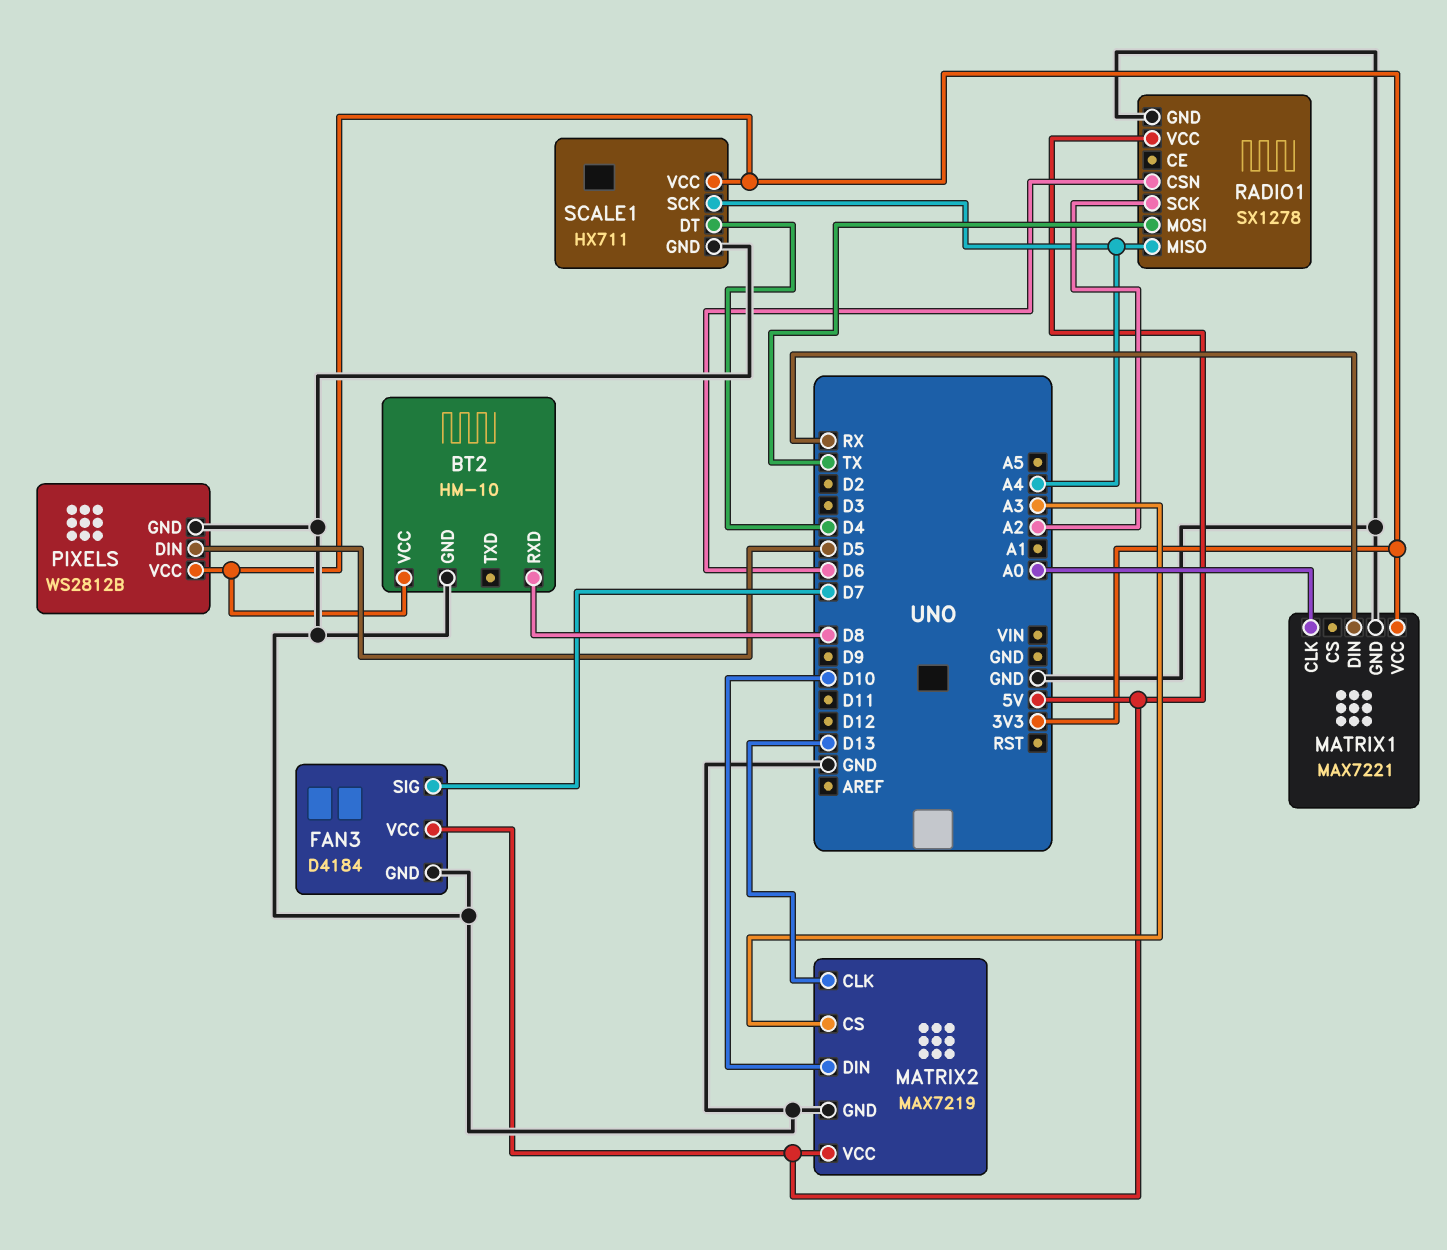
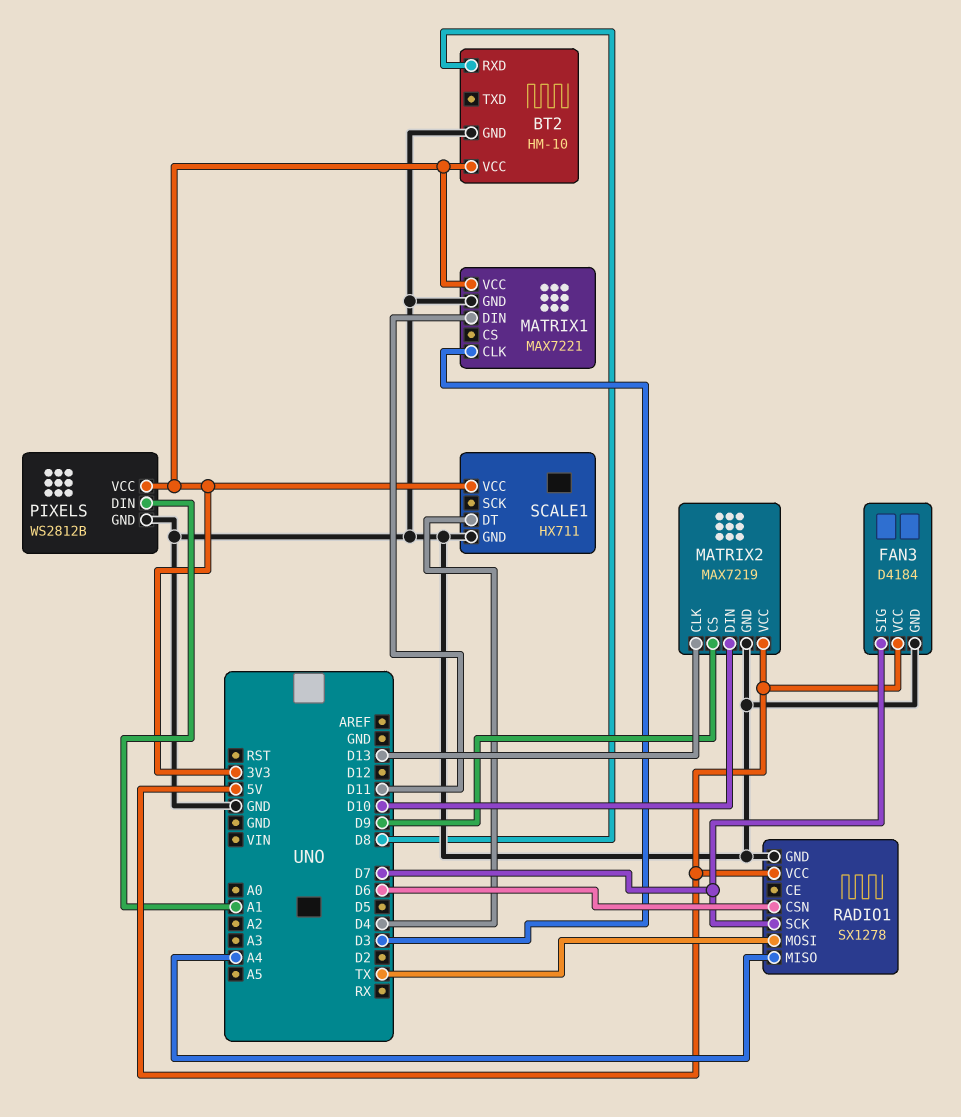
MATRIX1 pin CLK: A0 -> D3
MATRIX1 pin DIN: RX -> D11
MATRIX2 pin CS: A3 -> D9
PIXELS pin DIN: D5 -> A1
RADIO1 pin SCK: A2 -> D7
SCALE1 pin SCK: A4 -> none

